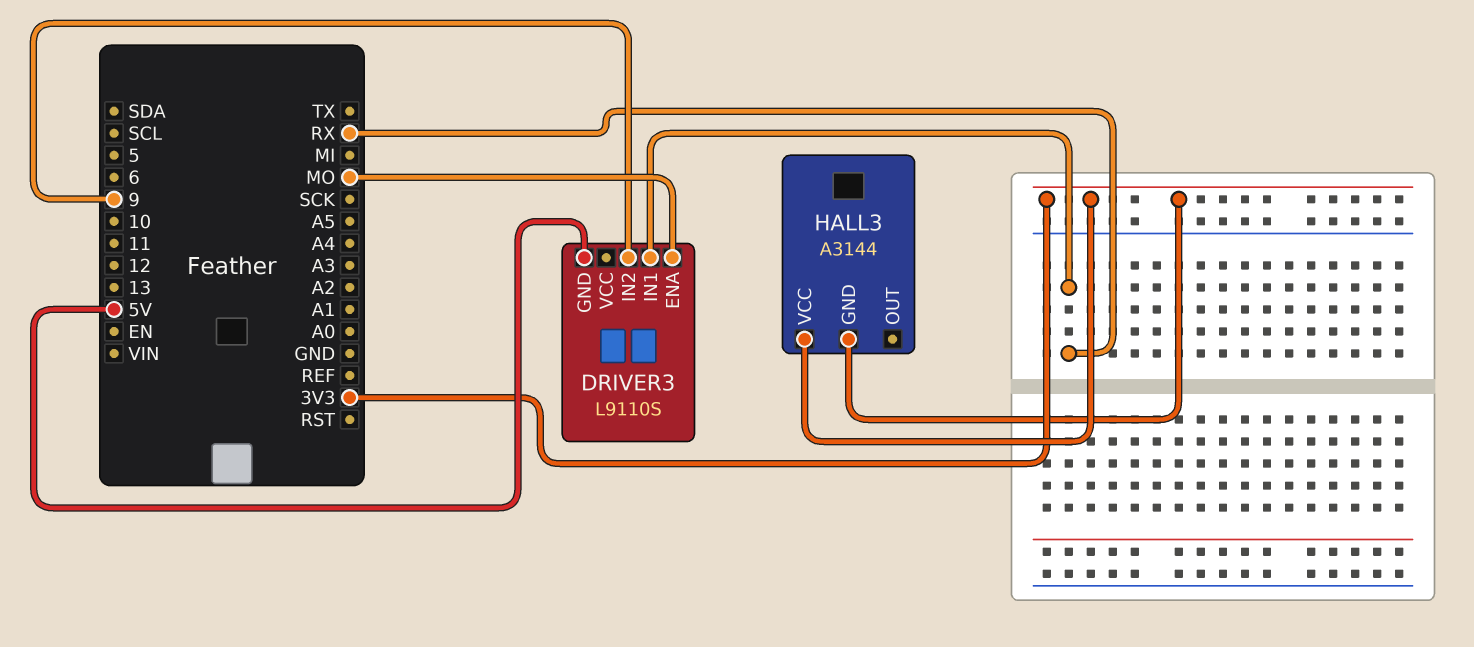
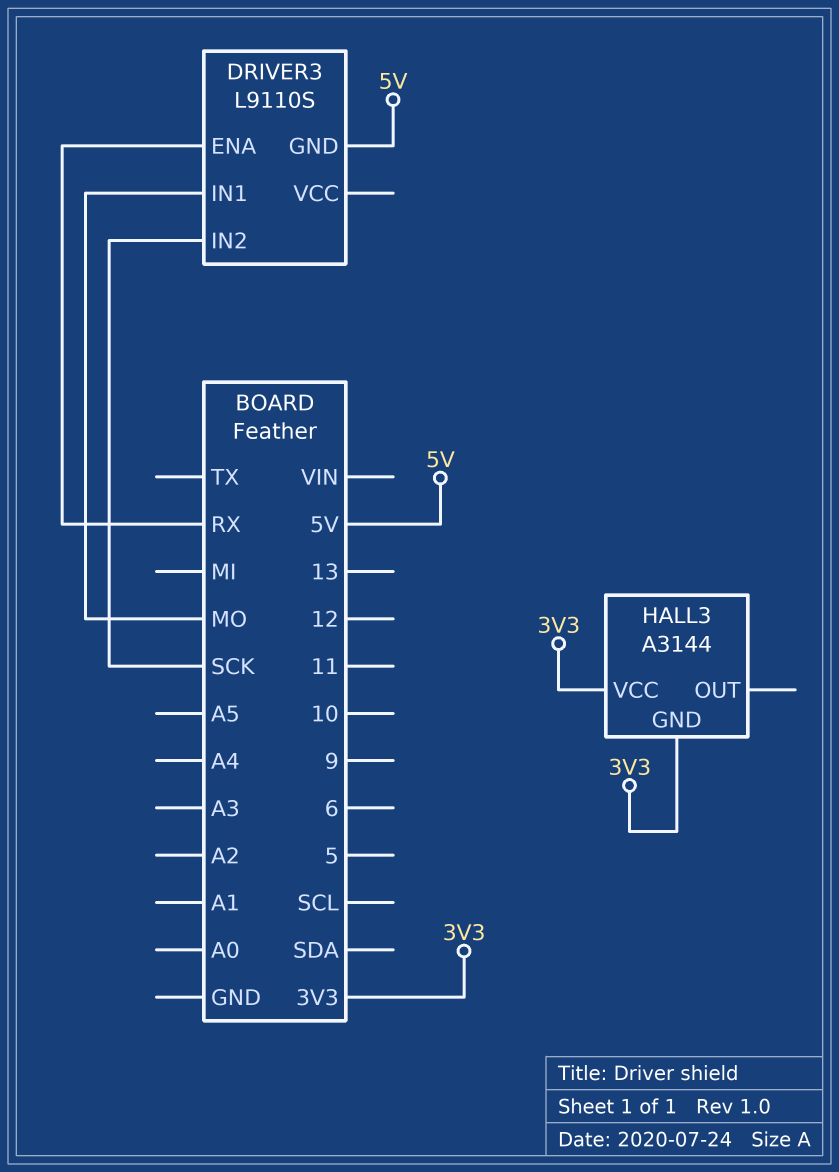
DRIVER3 pin ENA: MO -> RX
DRIVER3 pin IN1: RX -> MO
DRIVER3 pin IN2: 9 -> SCK

